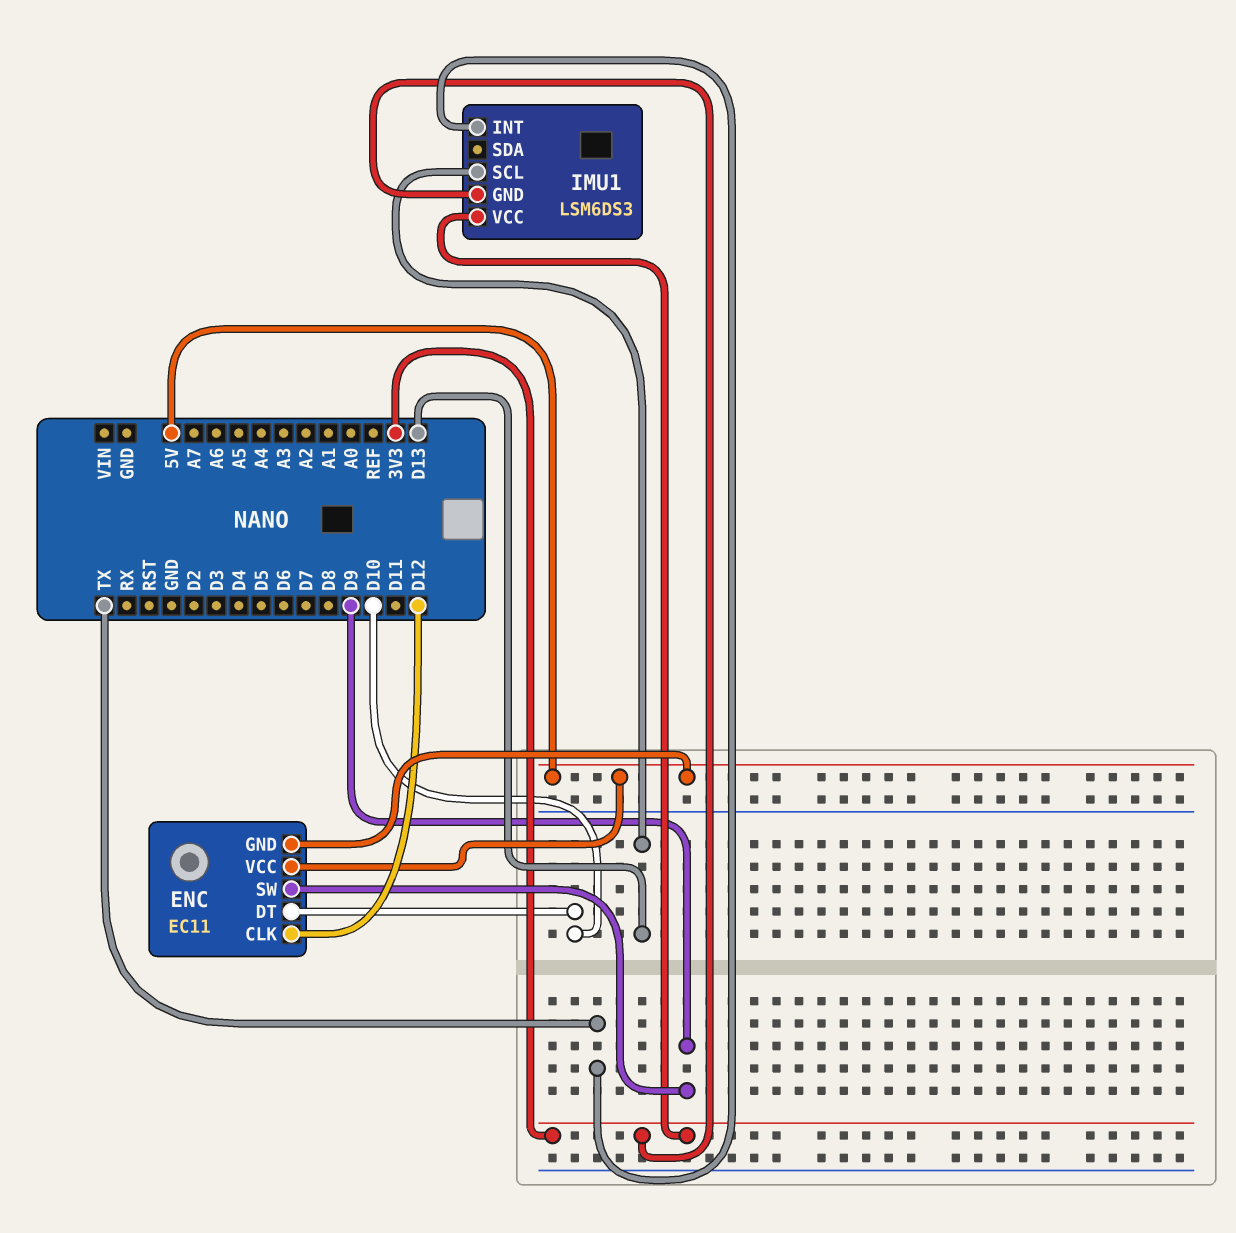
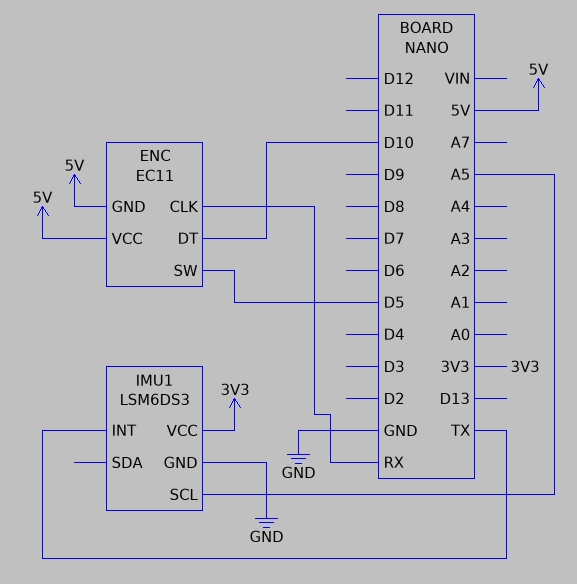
ENC pin CLK: D12 -> RX
ENC pin SW: D9 -> D5
IMU1 pin GND: 3V3 -> GND
IMU1 pin SCL: D13 -> A5

